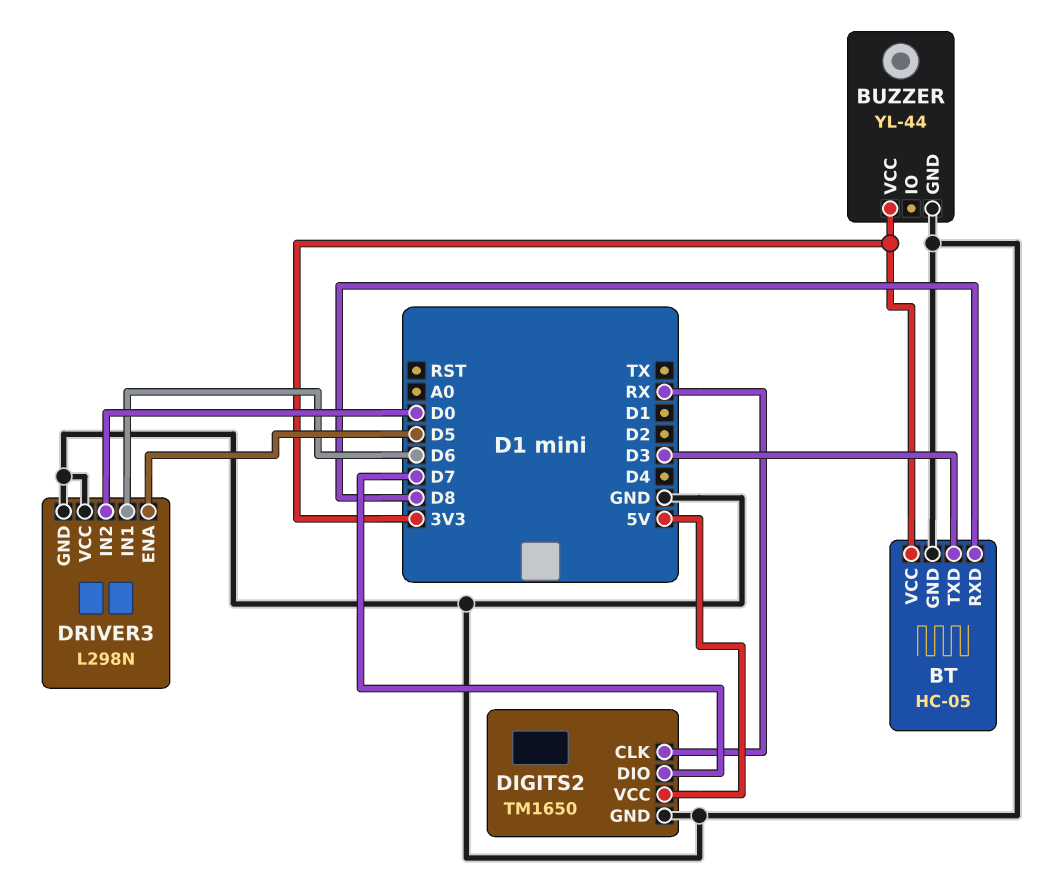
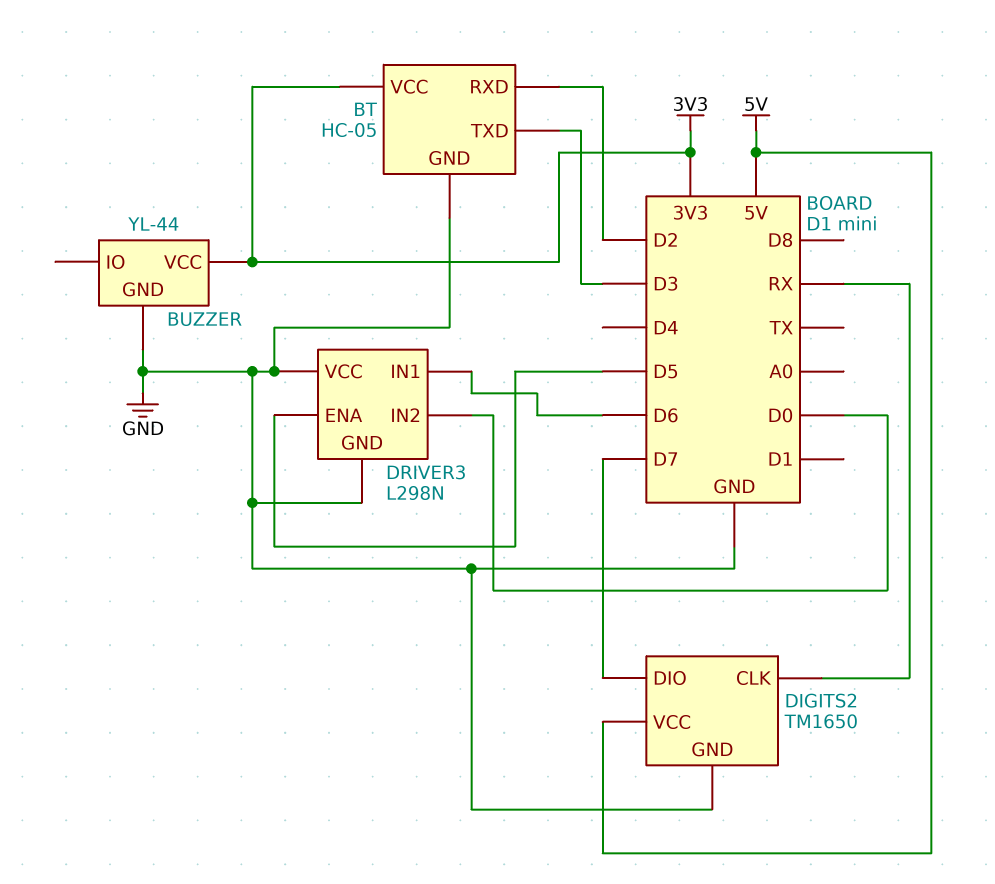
BT pin RXD: D8 -> D2

